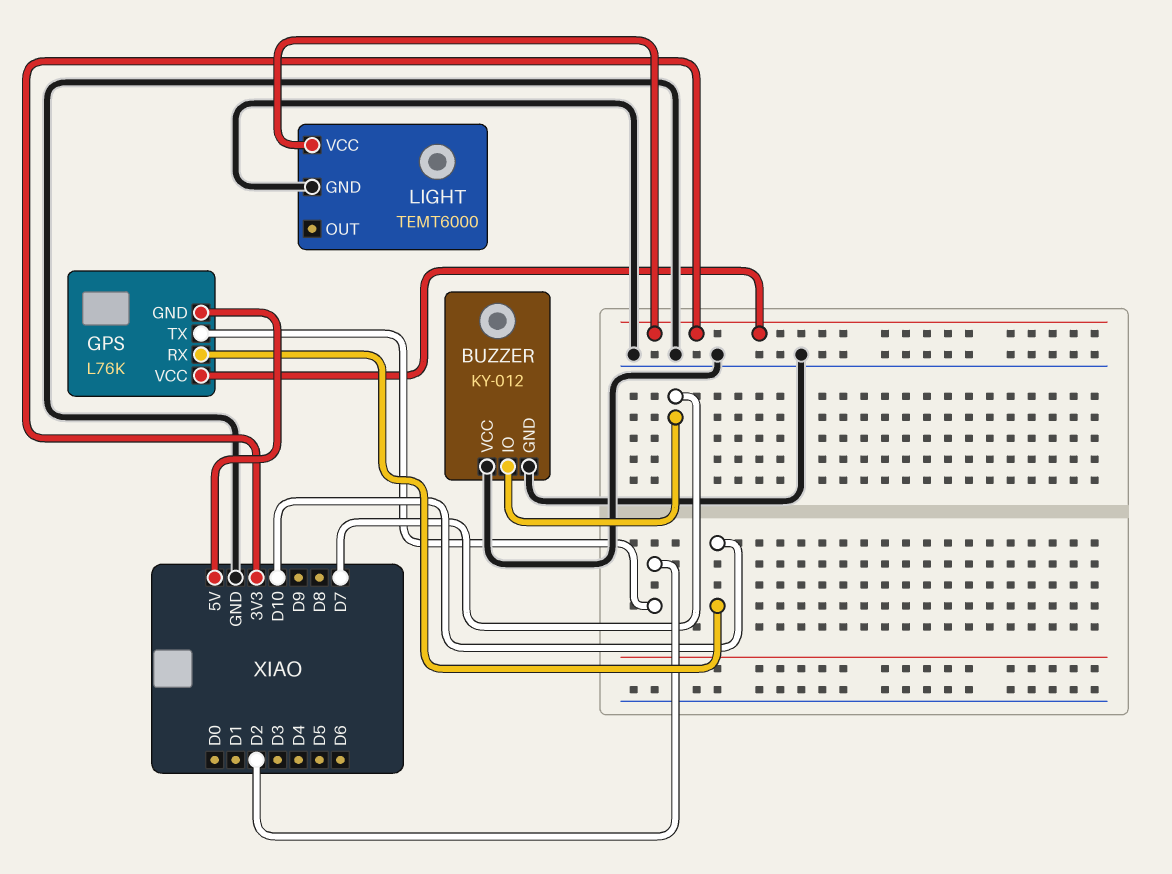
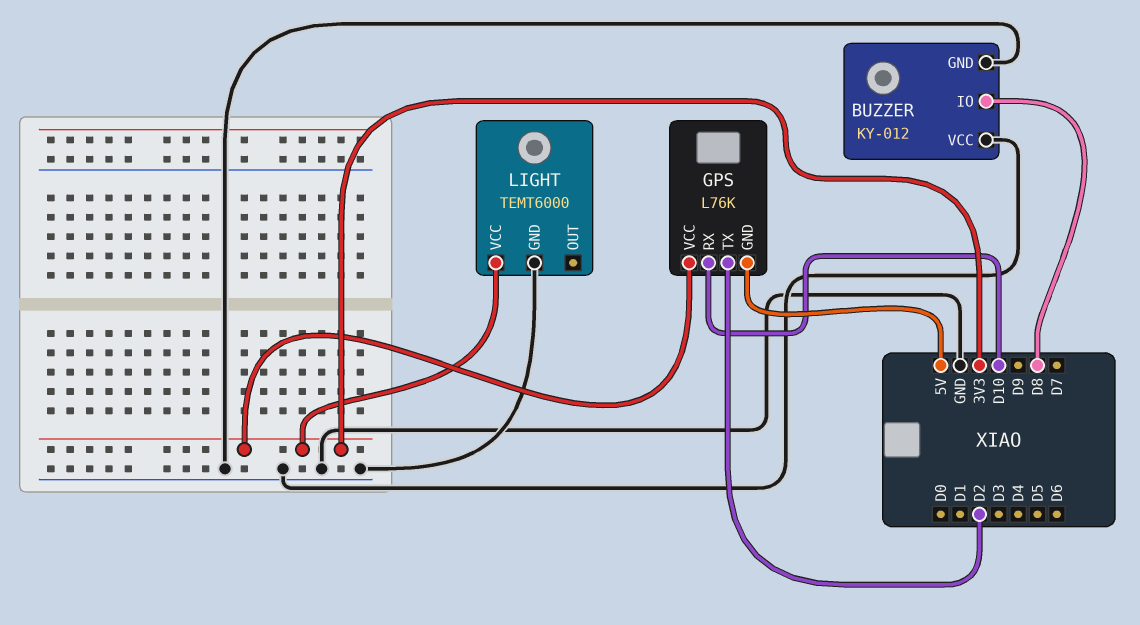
BUZZER pin IO: D7 -> D8

